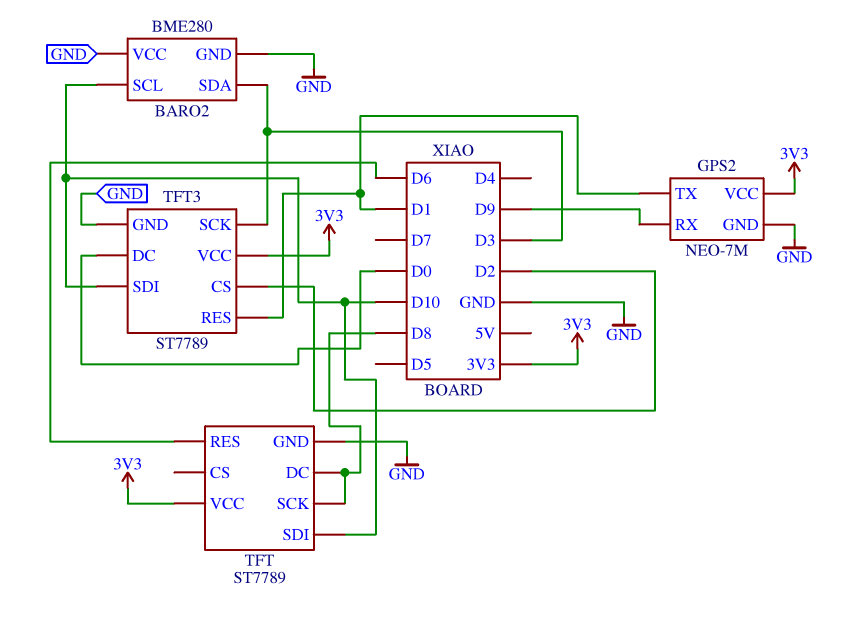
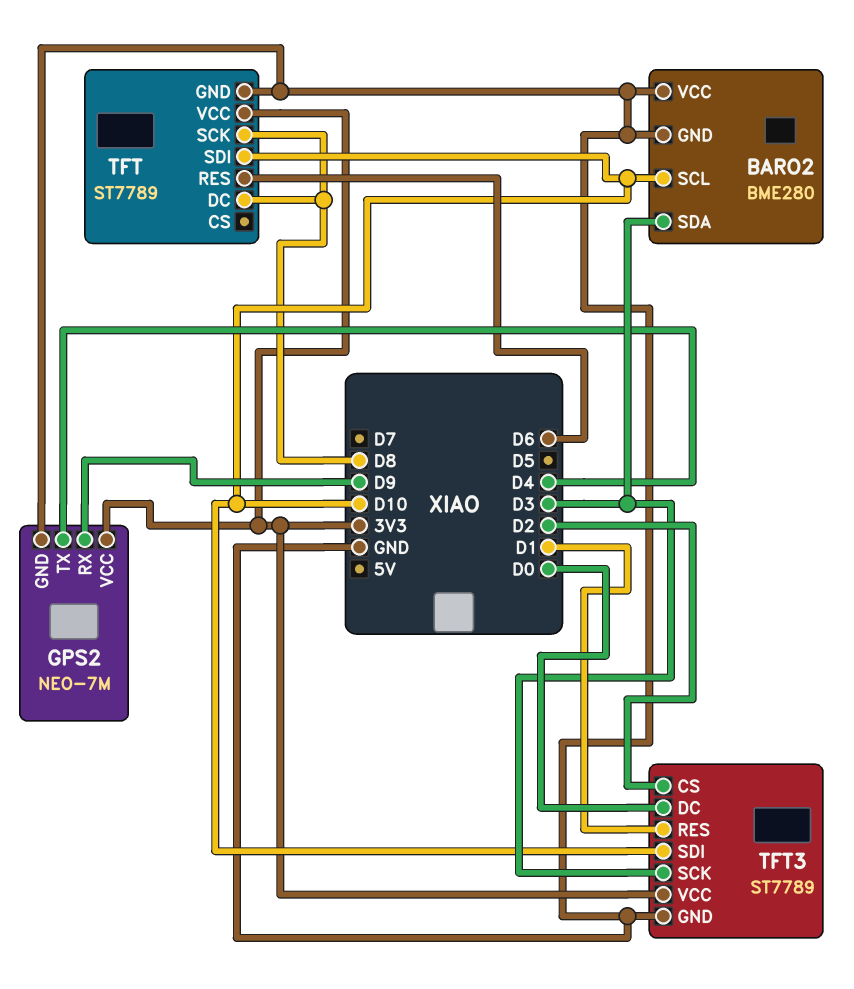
GPS2 pin TX: D1 -> D4

